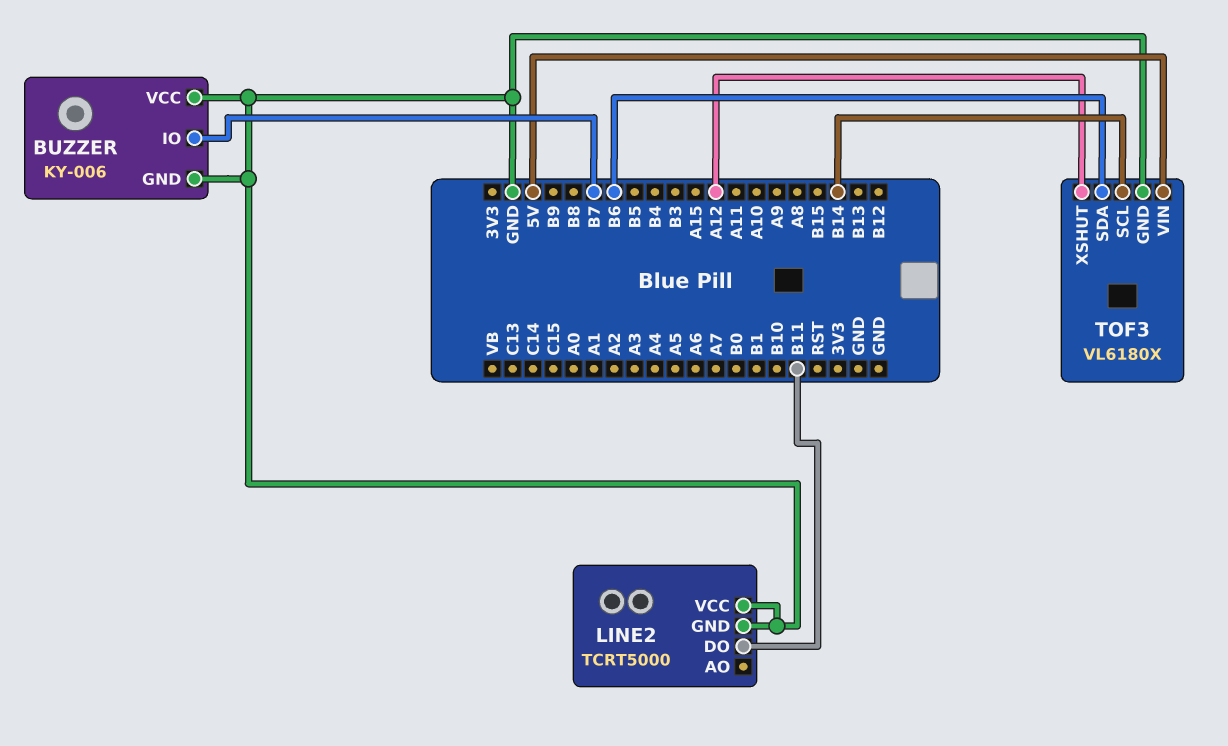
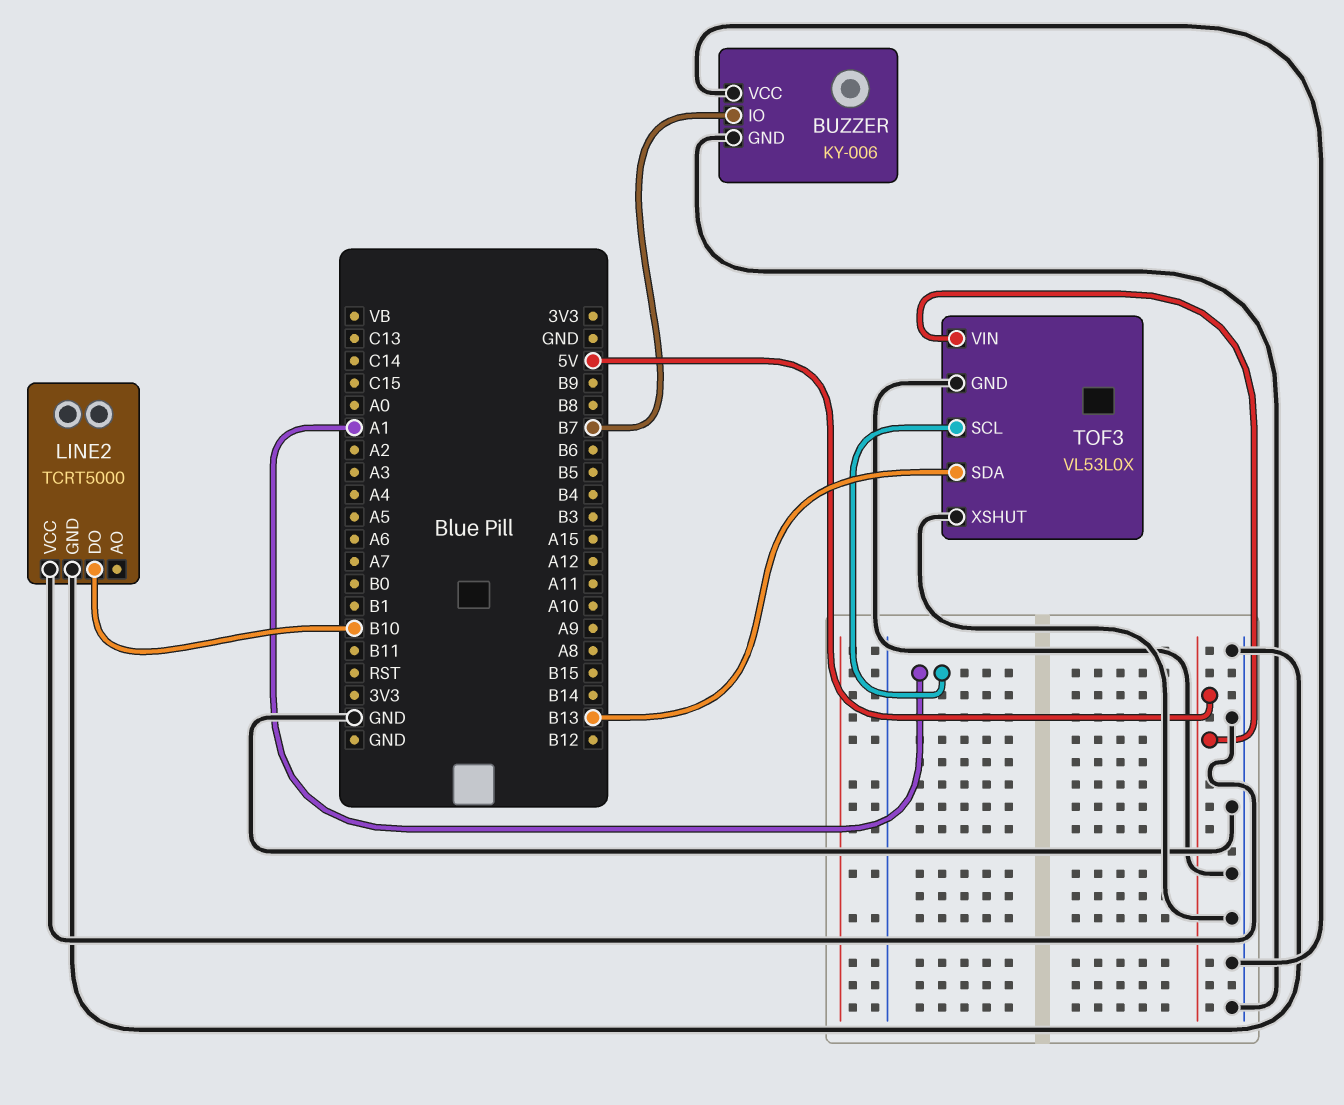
LINE2 pin DO: B11 -> B10
TOF3: VL6180X -> VL53L0X
TOF3 pin SCL: B14 -> A1
TOF3 pin SDA: B6 -> B13
TOF3 pin XSHUT: A12 -> GND

